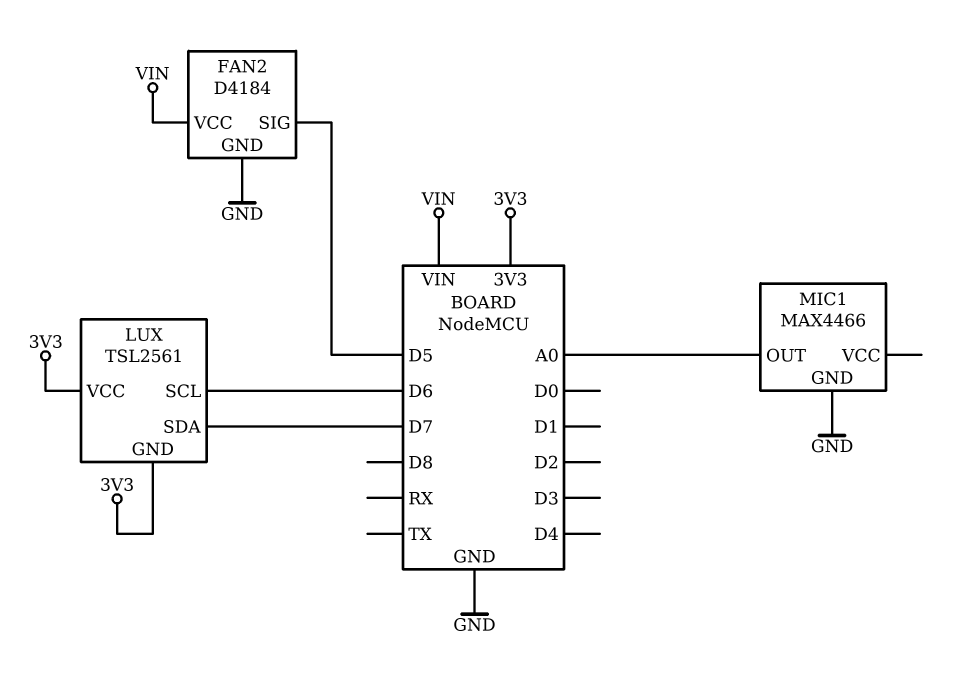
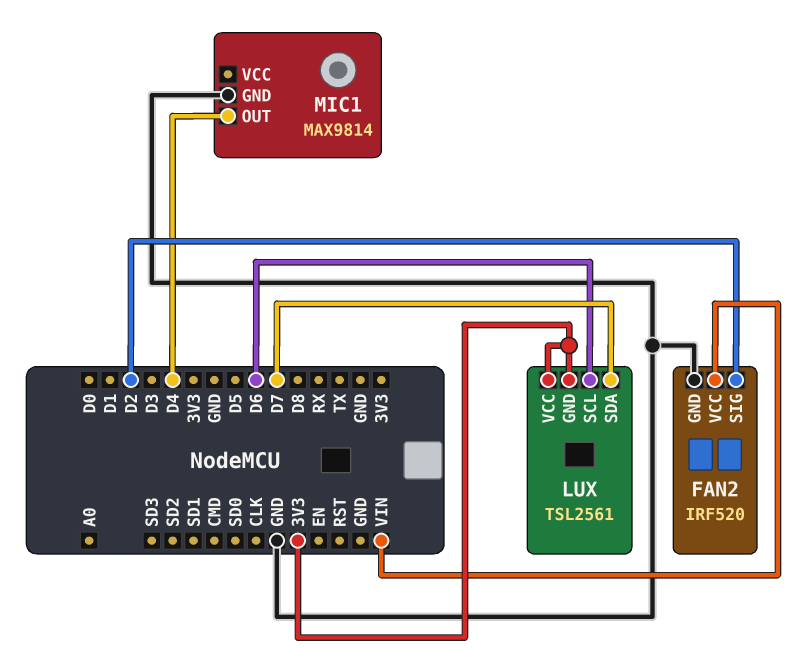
FAN2: D4184 -> IRF520
FAN2 pin SIG: D5 -> D2
MIC1: MAX4466 -> MAX9814
MIC1 pin OUT: A0 -> D4

